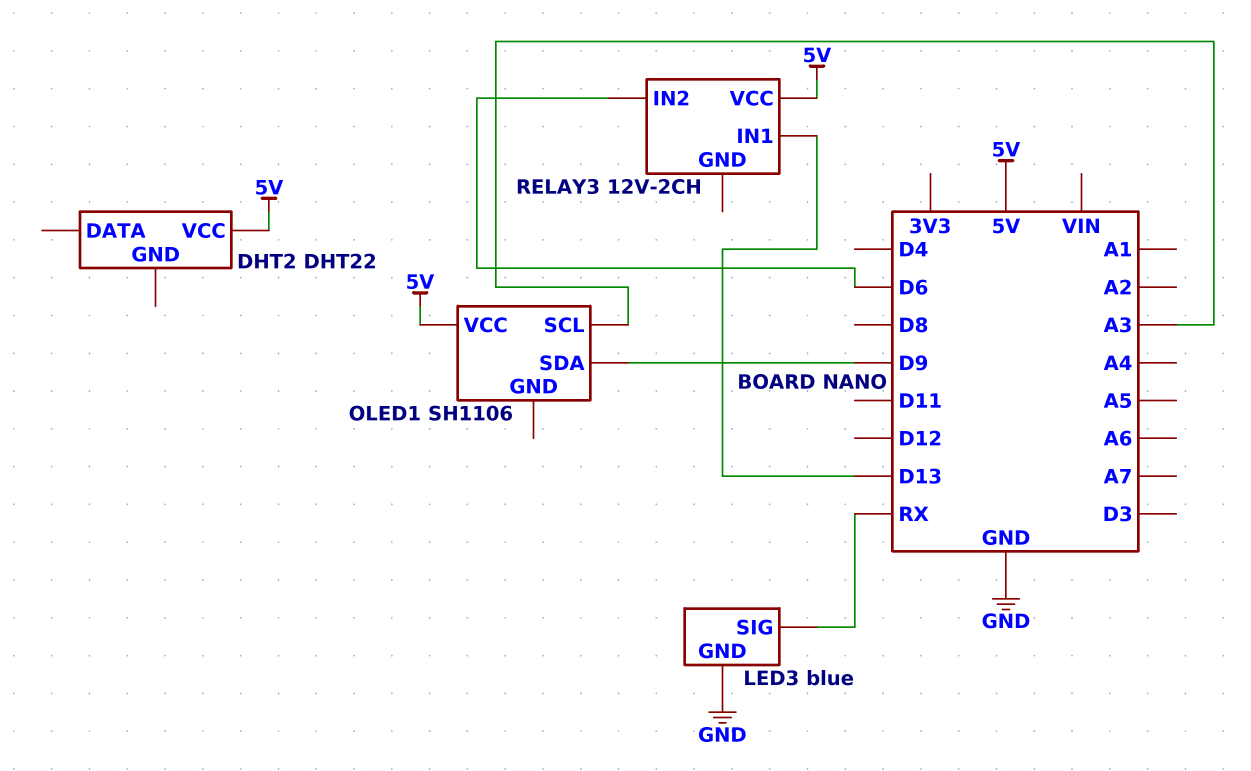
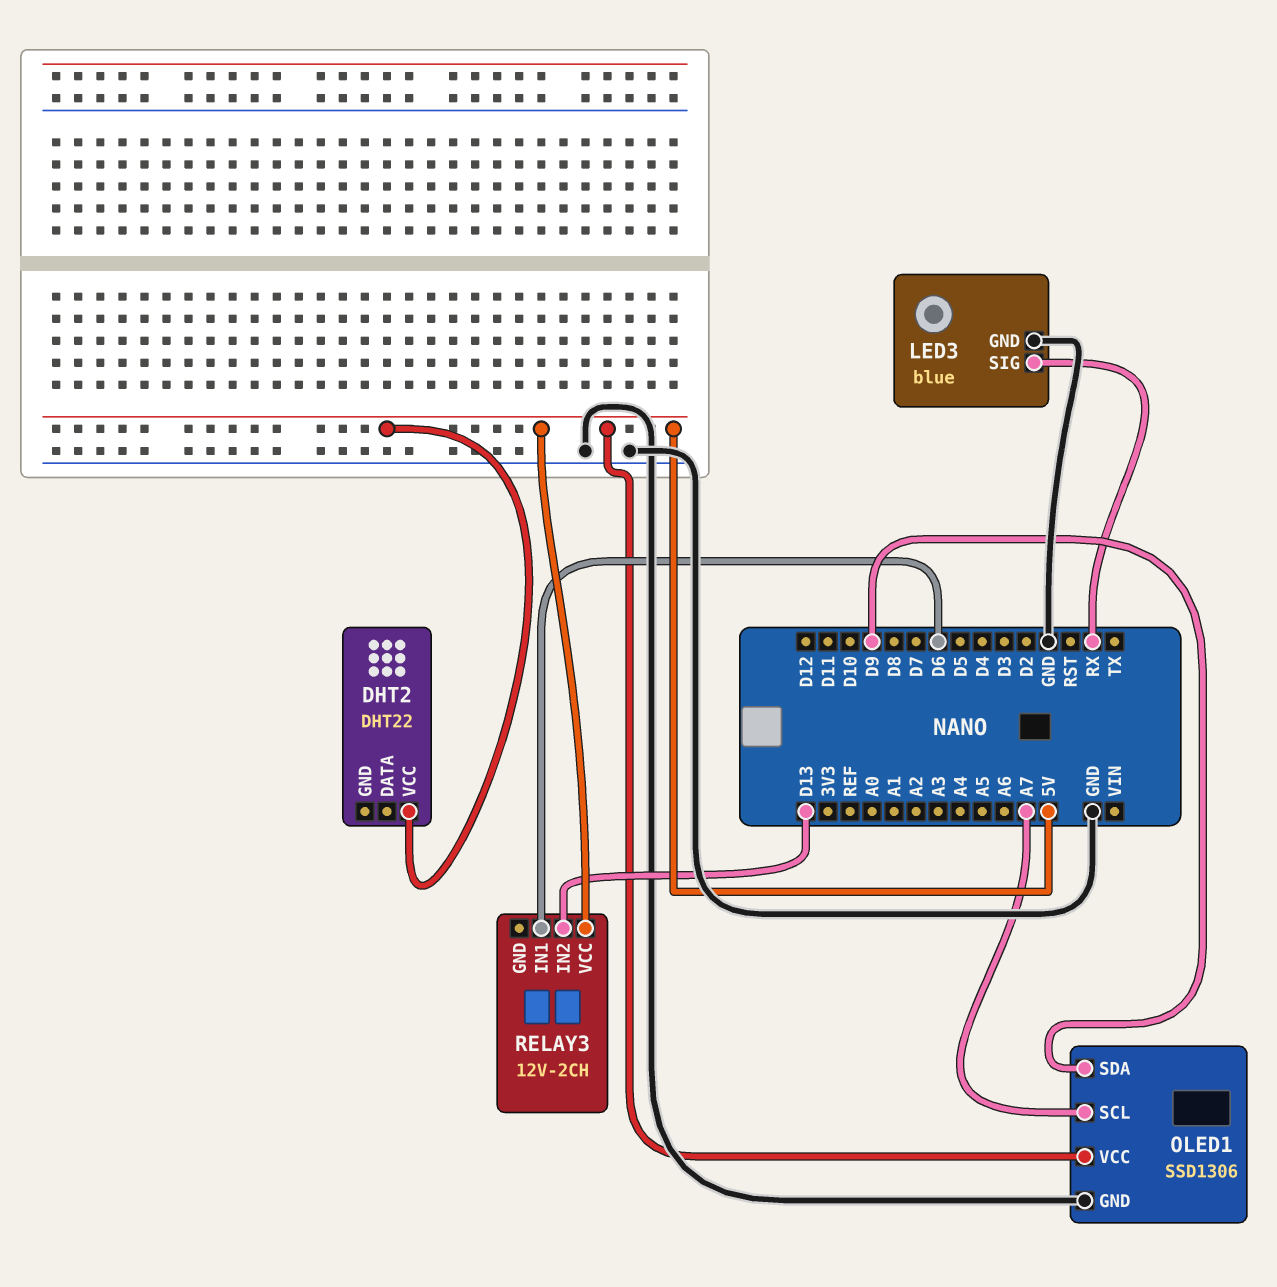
OLED1: SH1106 -> SSD1306
OLED1 pin GND: none -> GND
OLED1 pin SCL: A3 -> A7
RELAY3 pin IN1: D13 -> D6
RELAY3 pin IN2: D6 -> D13

